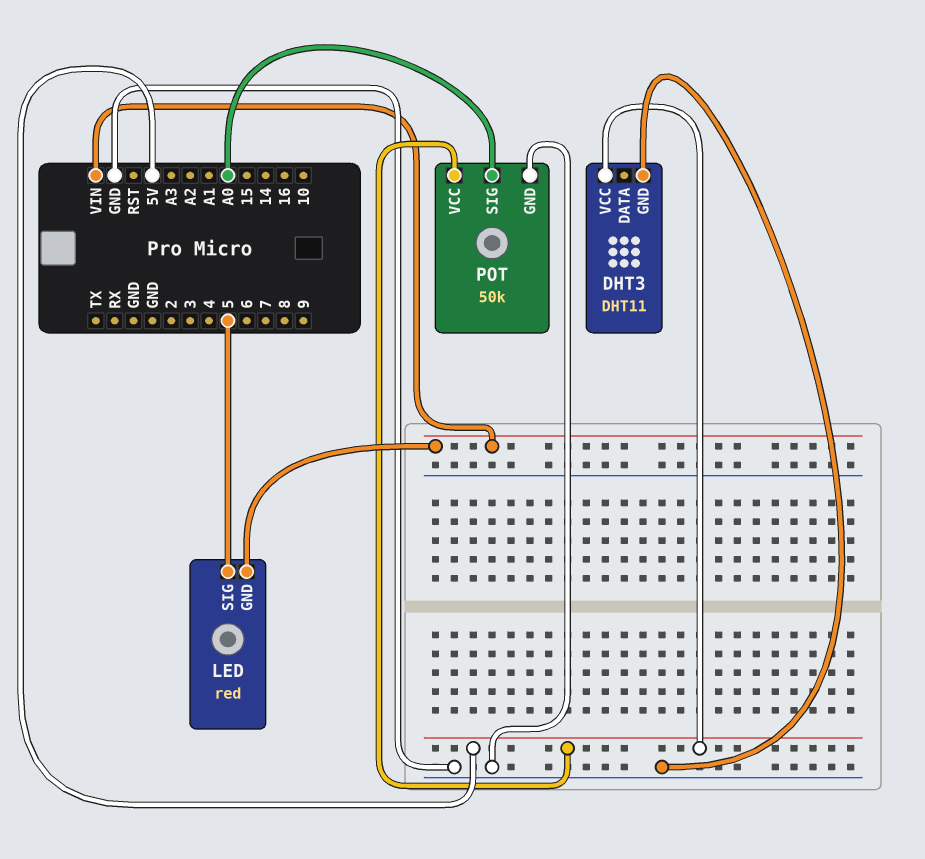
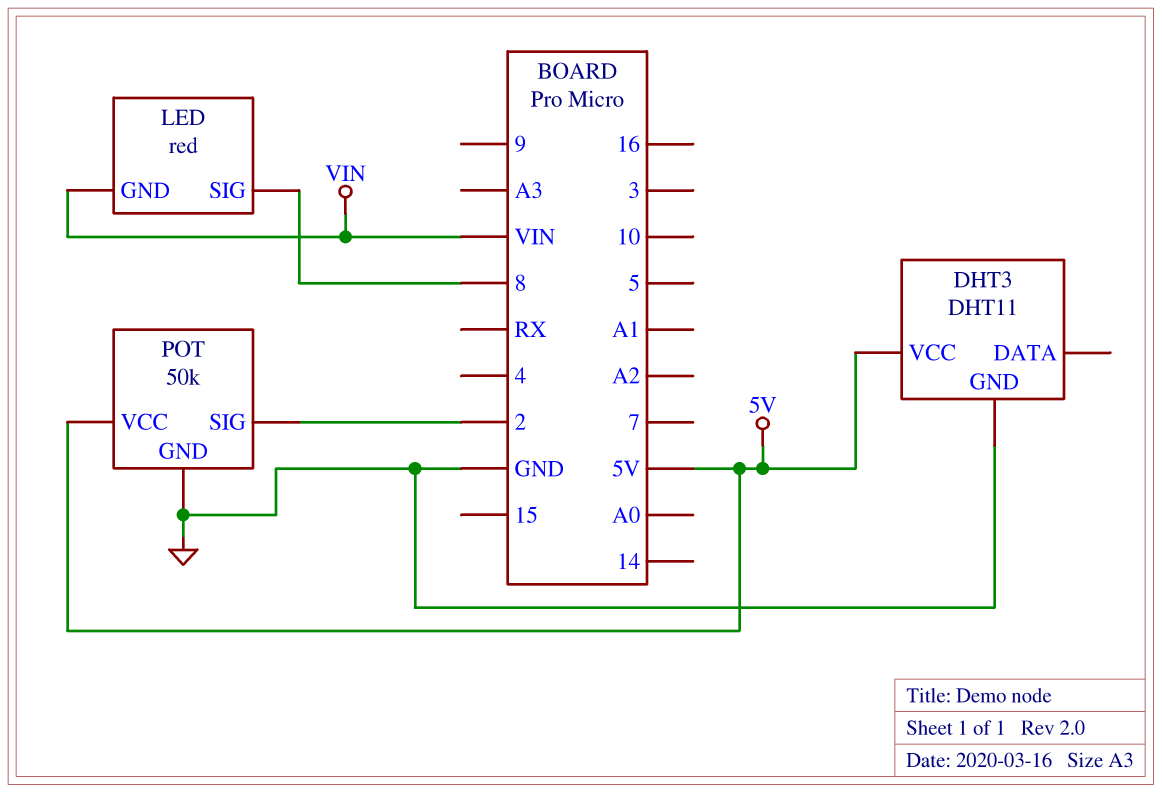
LED pin SIG: 5 -> 8
POT pin SIG: A0 -> 2

